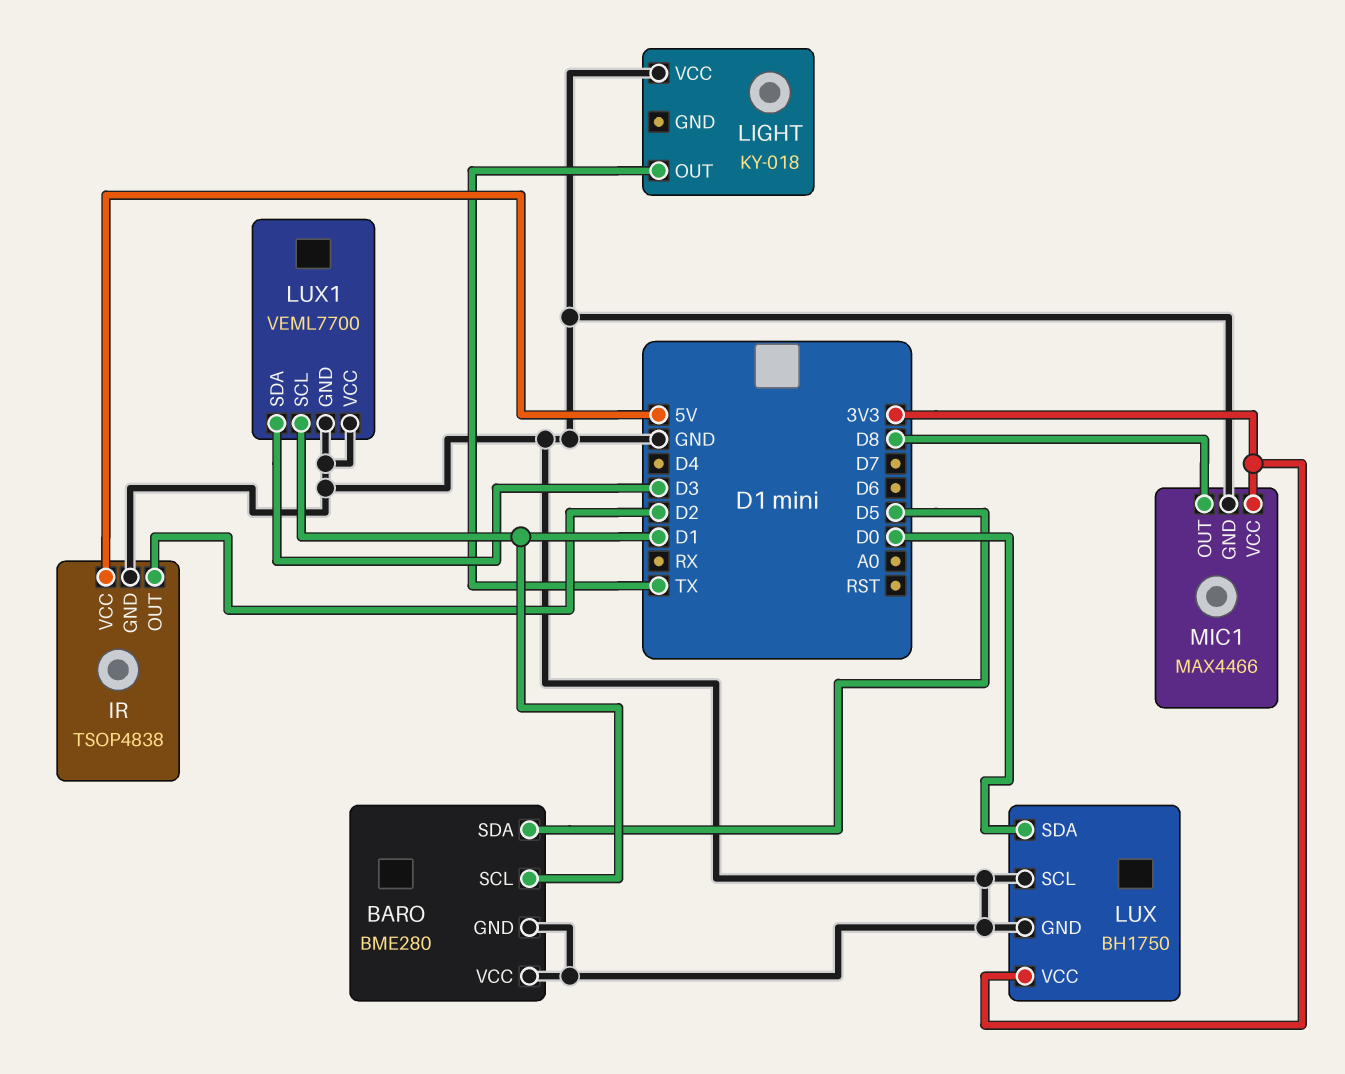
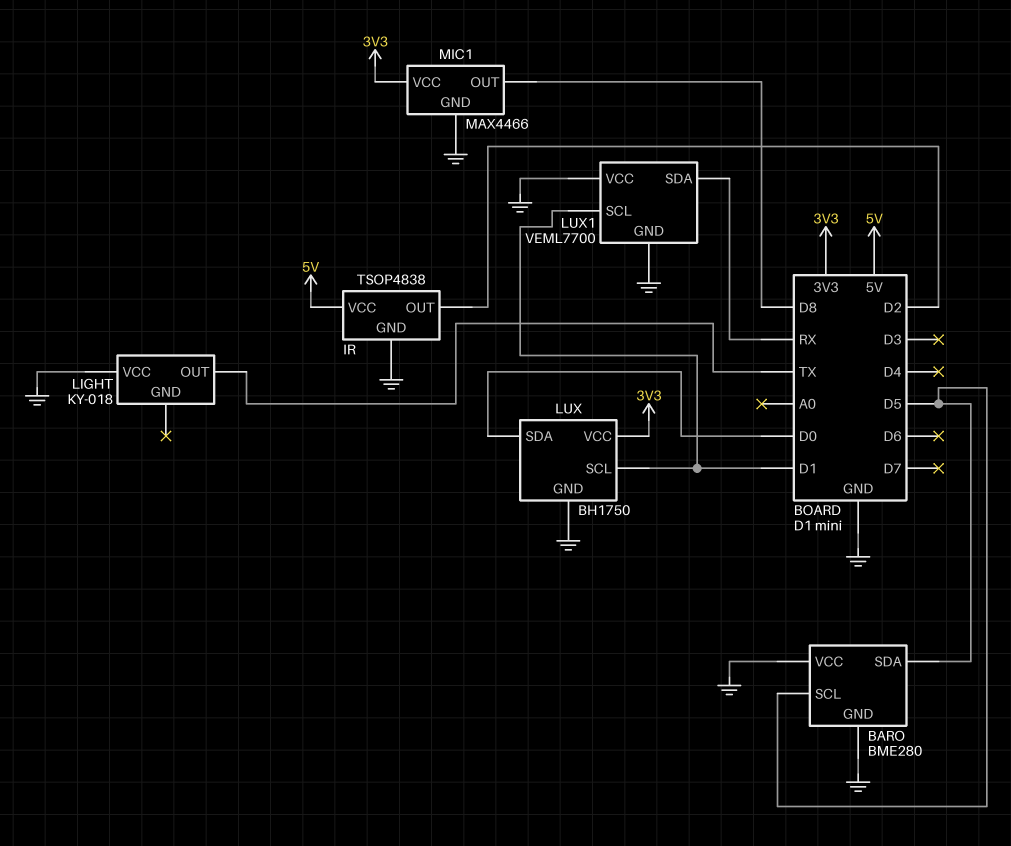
BARO pin SCL: D1 -> D5
LUX pin SCL: GND -> D1
LUX1 pin SDA: D3 -> RX

